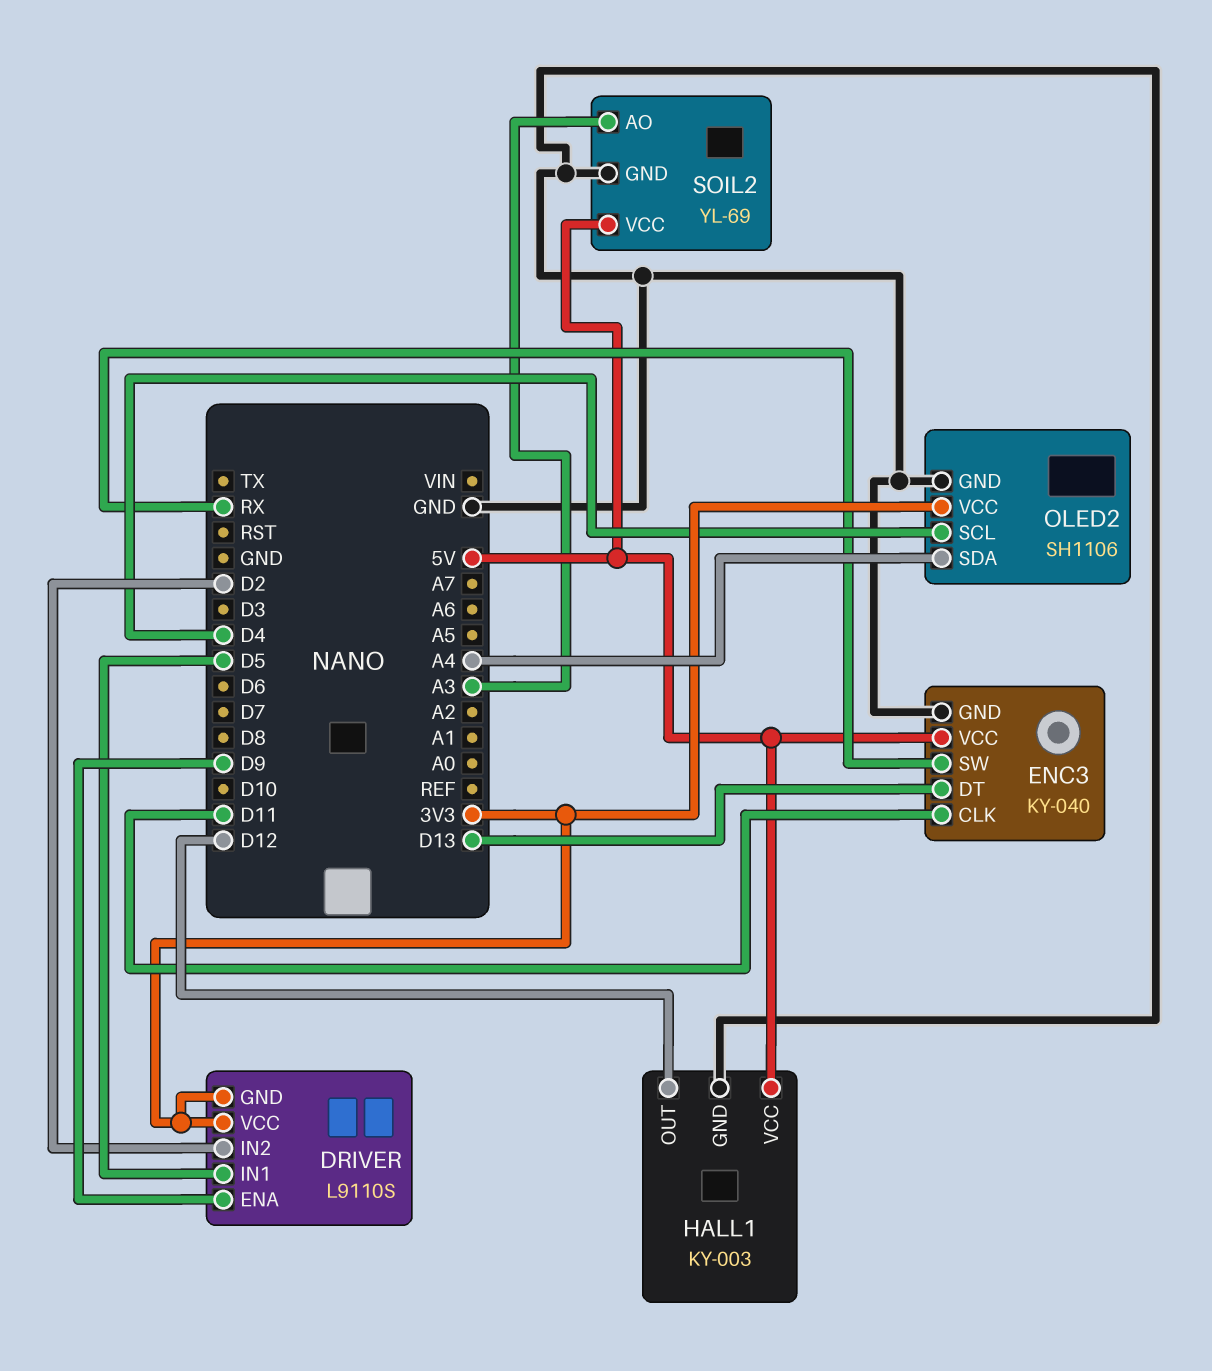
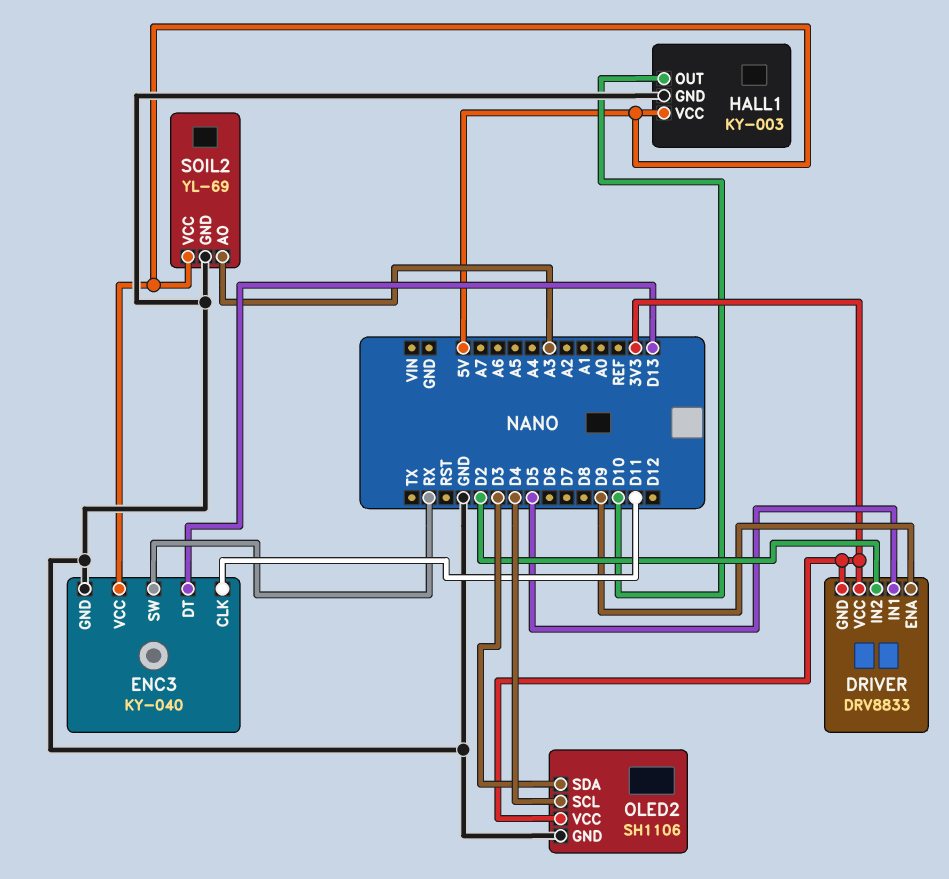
DRIVER: L9110S -> DRV8833
HALL1 pin OUT: D12 -> D10
OLED2 pin SDA: A4 -> D3

